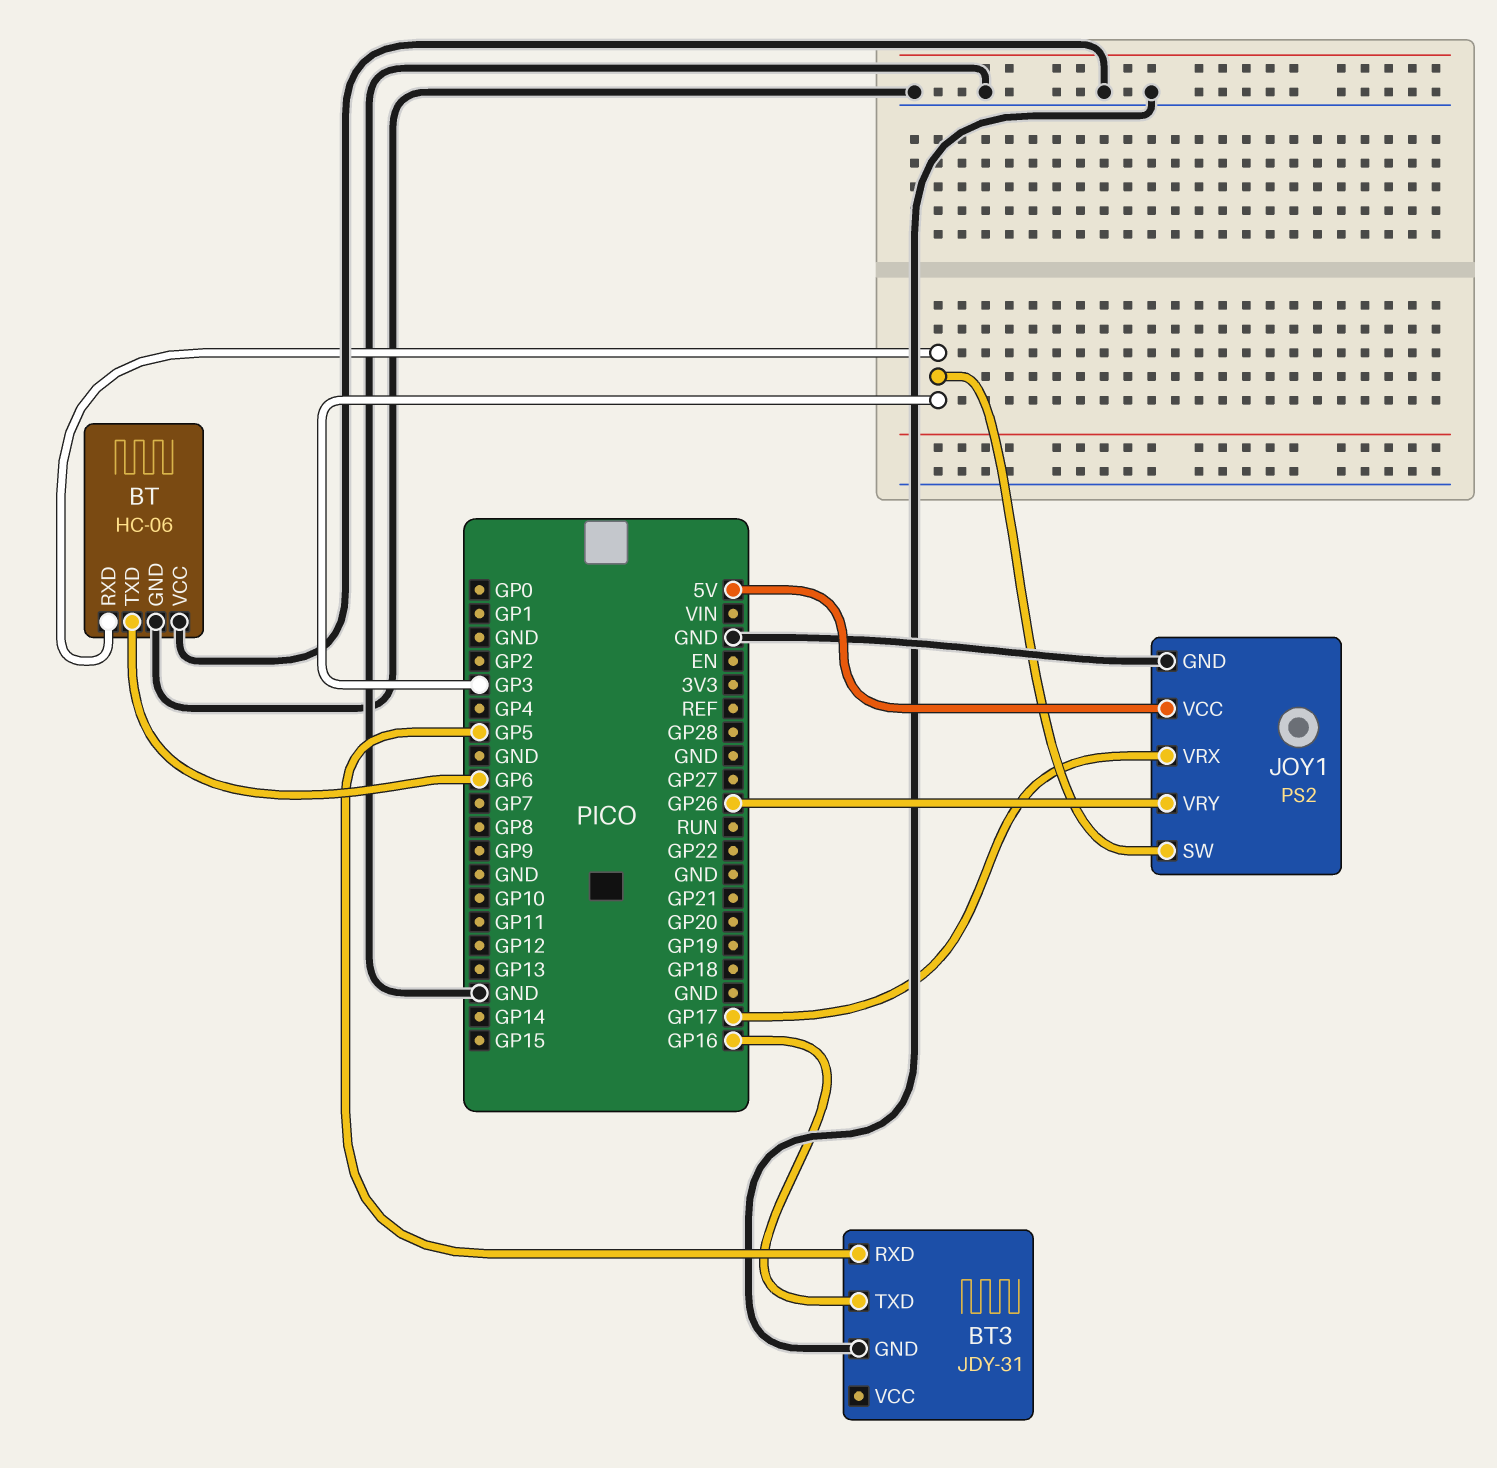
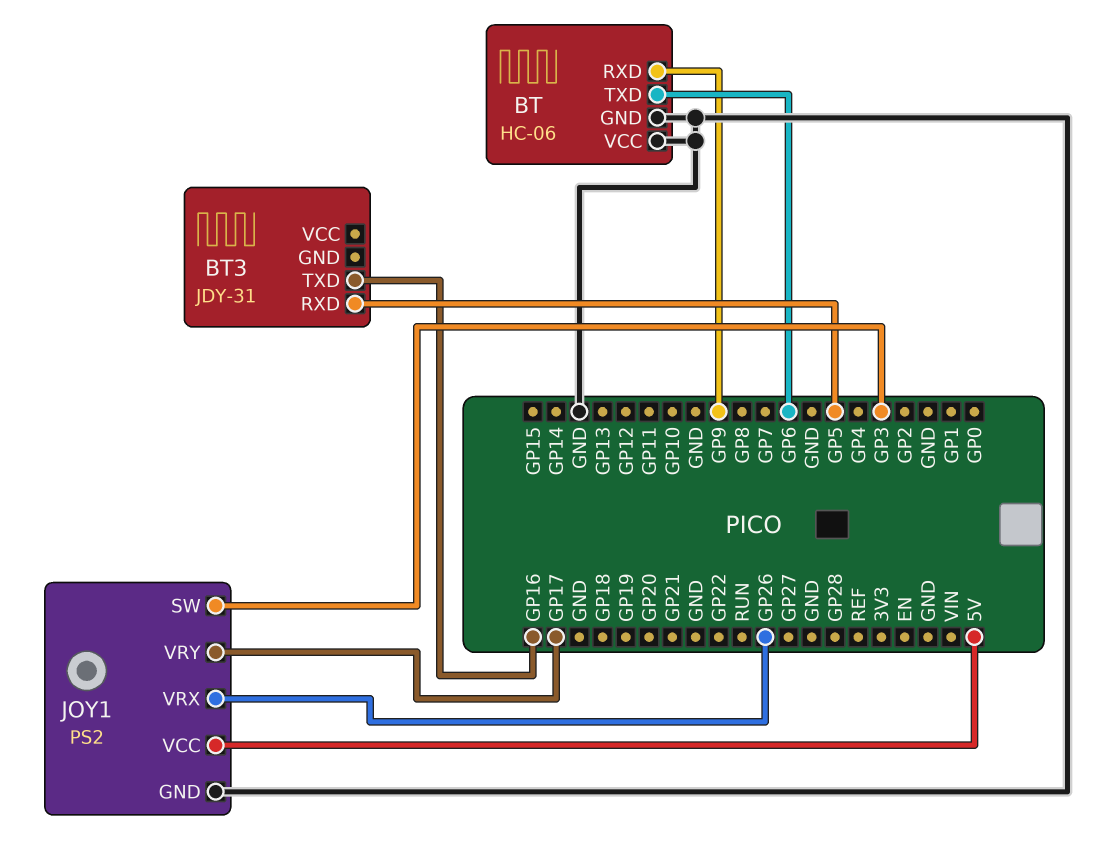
BT pin RXD: GP3 -> GP9
BT3 pin GND: GND -> none
JOY1 pin VRX: GP17 -> GP26
JOY1 pin VRY: GP26 -> GP17

